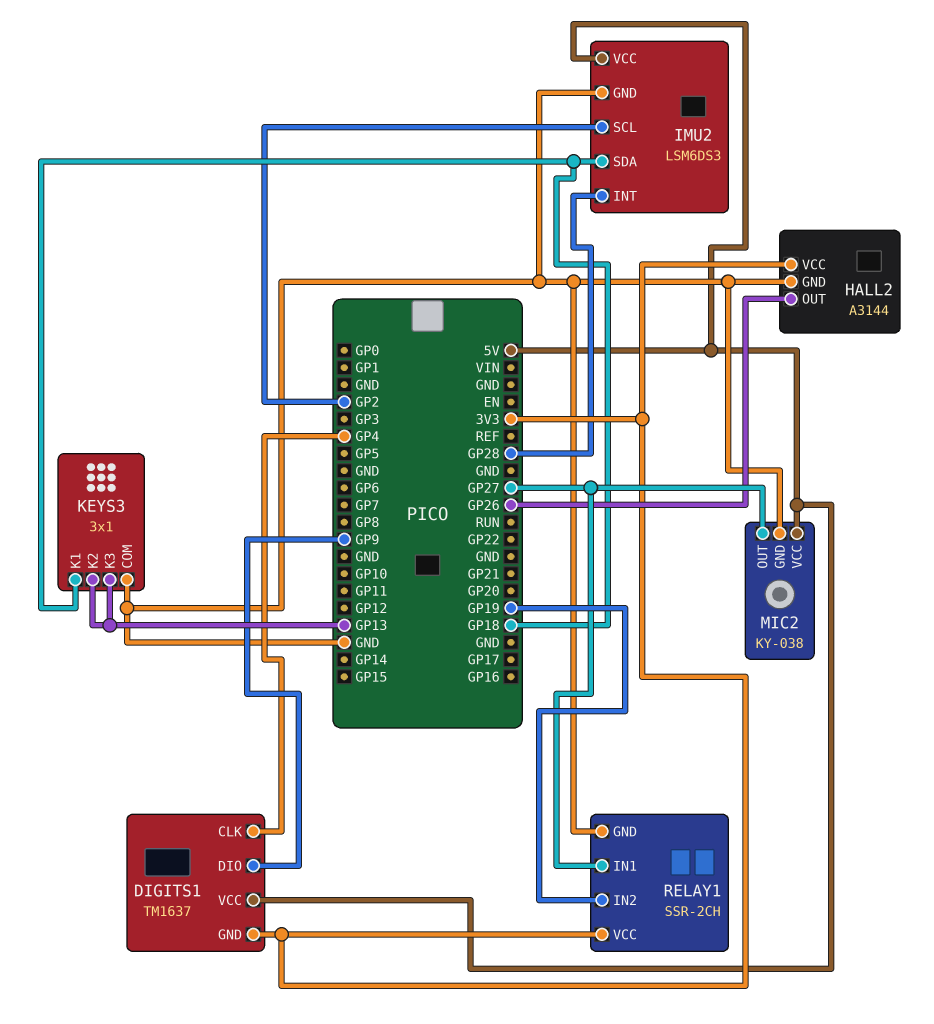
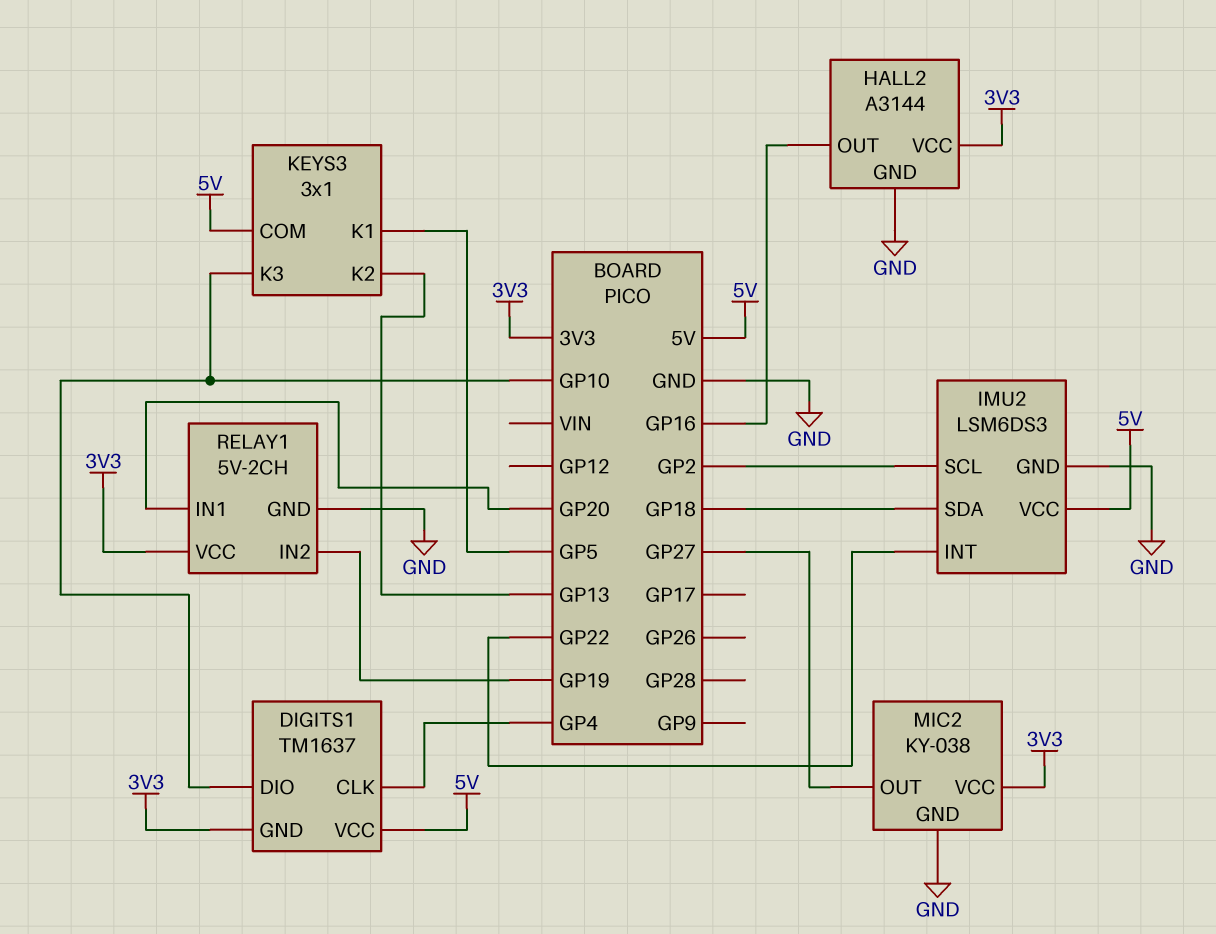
DIGITS1 pin DIO: GP9 -> GP10
HALL2 pin OUT: GP26 -> GP16
IMU2 pin INT: GP28 -> GP22
KEYS3 pin COM: GND -> 5V
KEYS3 pin K1: GP18 -> GP5
KEYS3 pin K3: GP13 -> GP10
MIC2 pin VCC: 5V -> 3V3
RELAY1: SSR-2CH -> 5V-2CH
RELAY1 pin IN1: GP27 -> GP20

